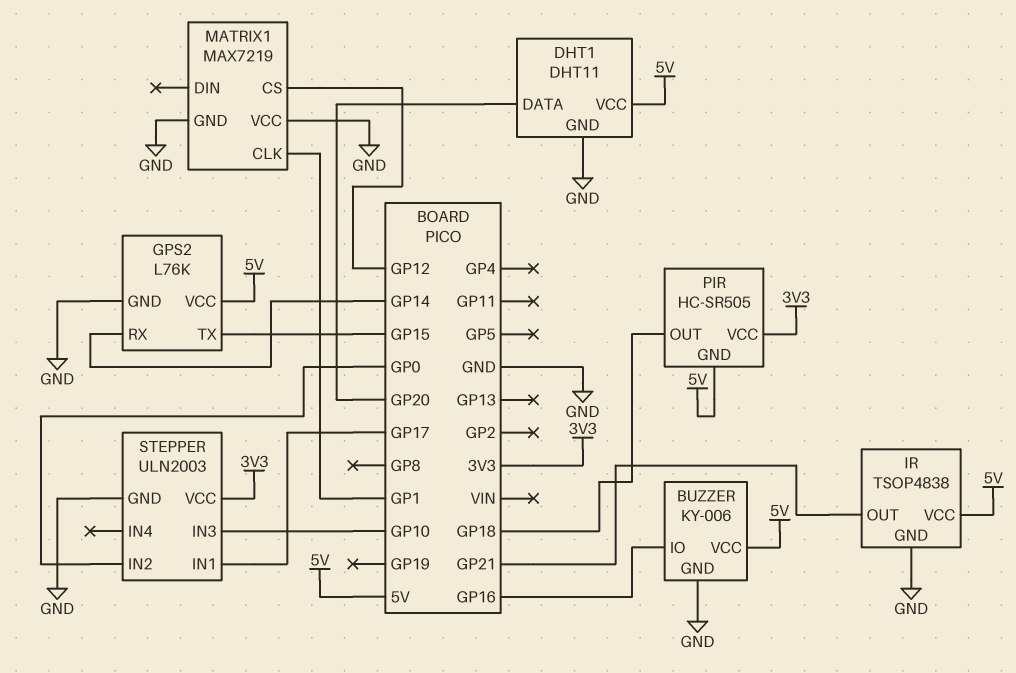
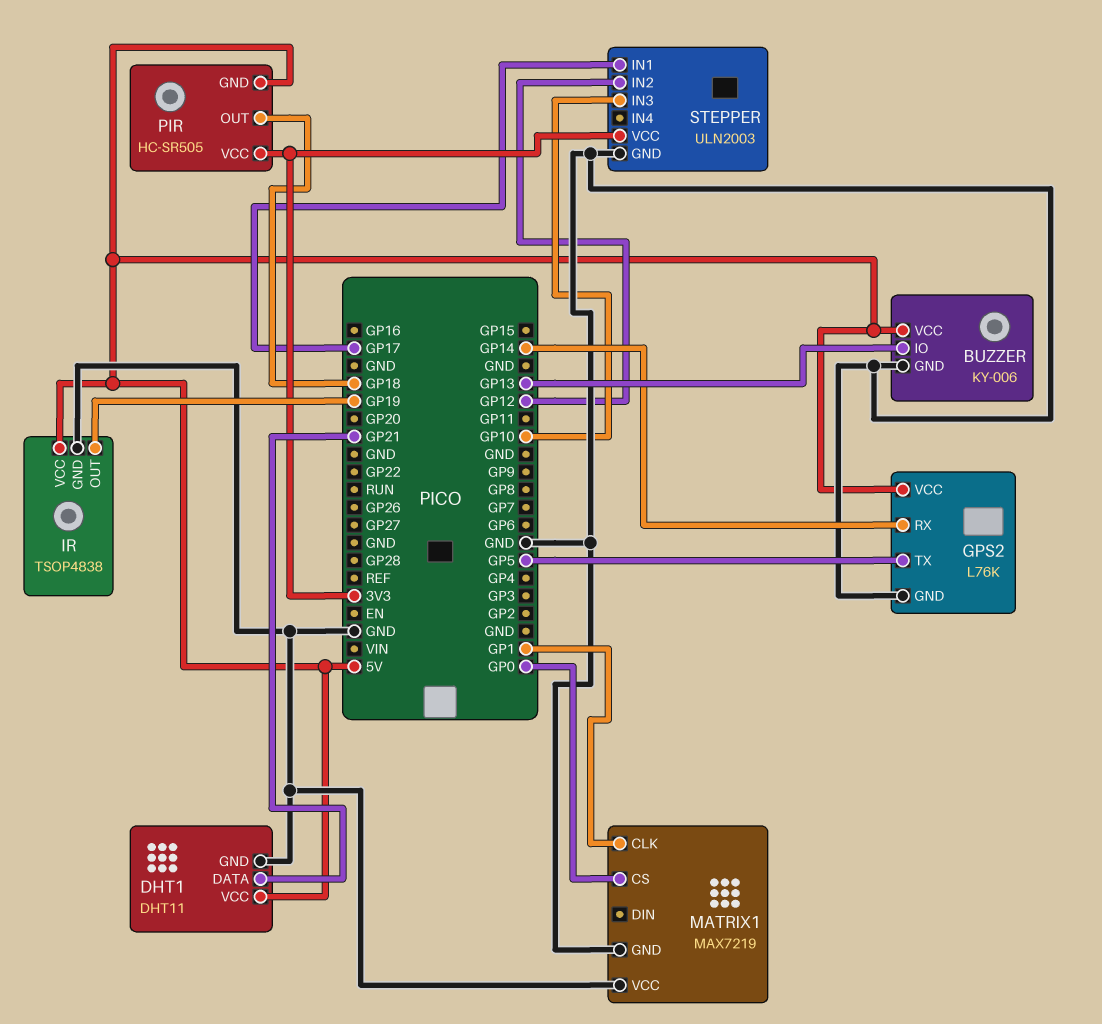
BUZZER pin IO: GP16 -> GP13
DHT1 pin DATA: GP20 -> GP21
GPS2 pin TX: GP15 -> GP5
IR pin OUT: GP21 -> GP19
MATRIX1 pin CS: GP12 -> GP0
STEPPER pin IN2: GP0 -> GP12

